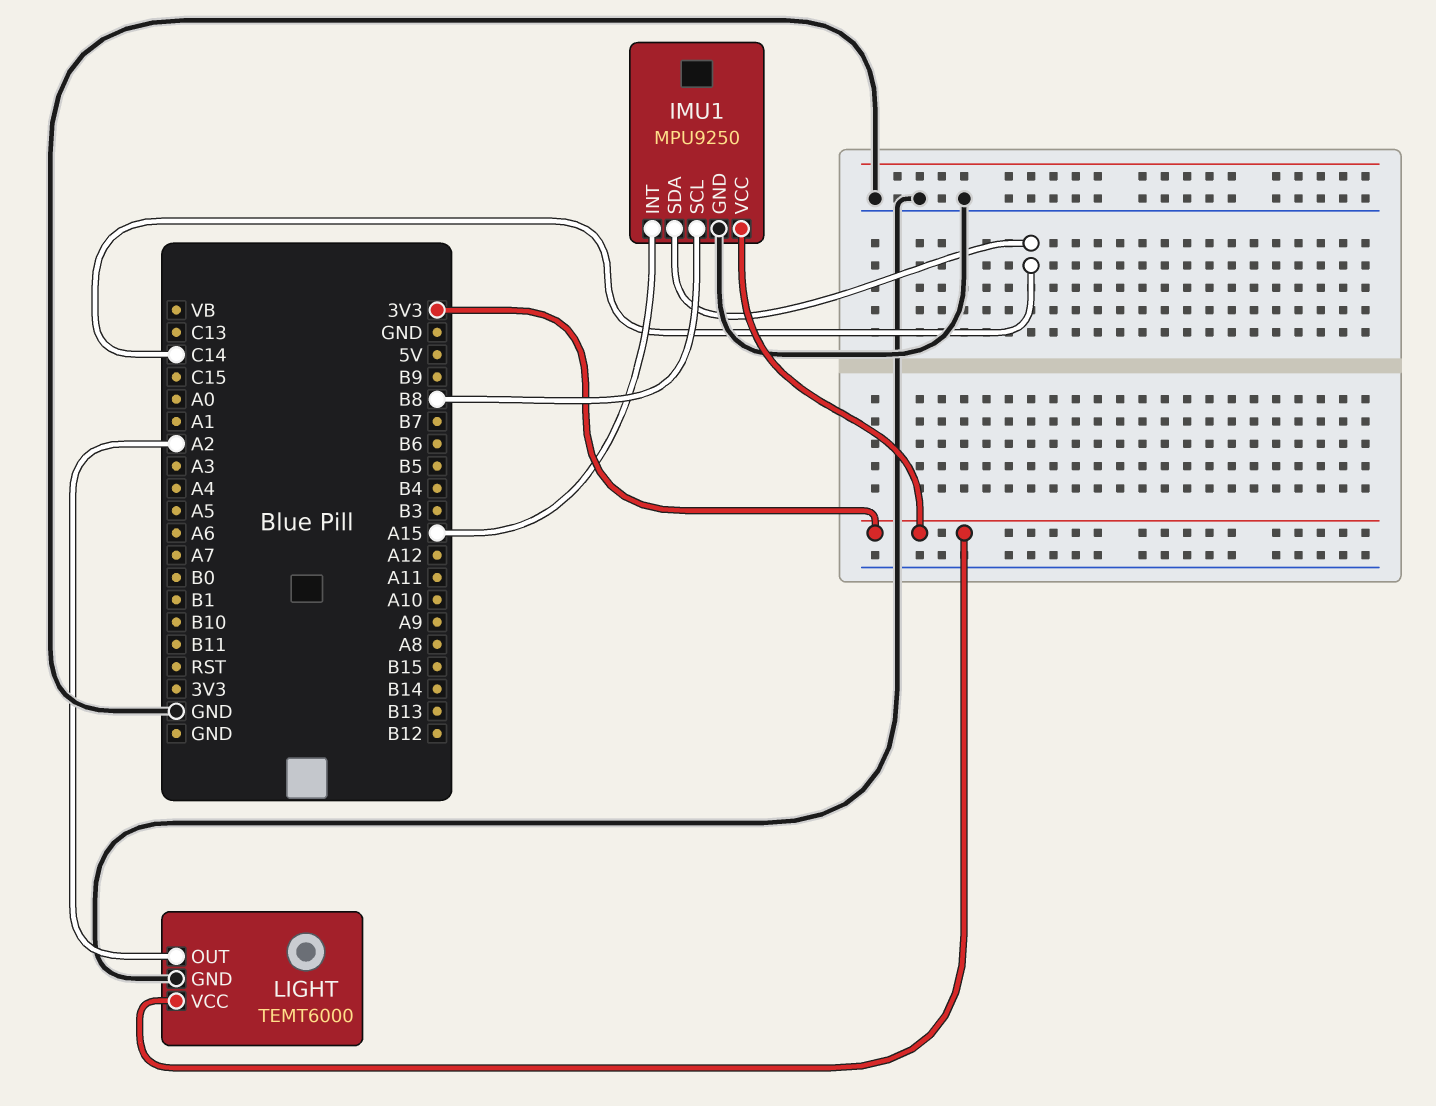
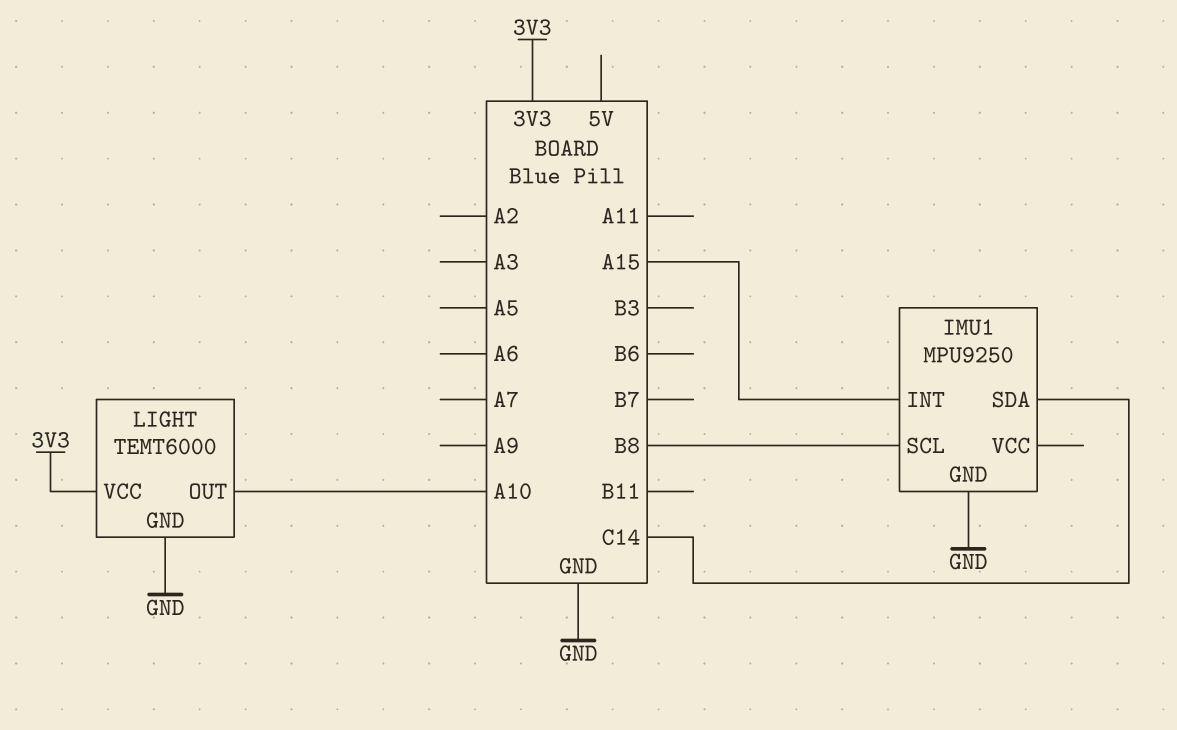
IMU1 pin VCC: 3V3 -> none
LIGHT pin OUT: A2 -> A10

